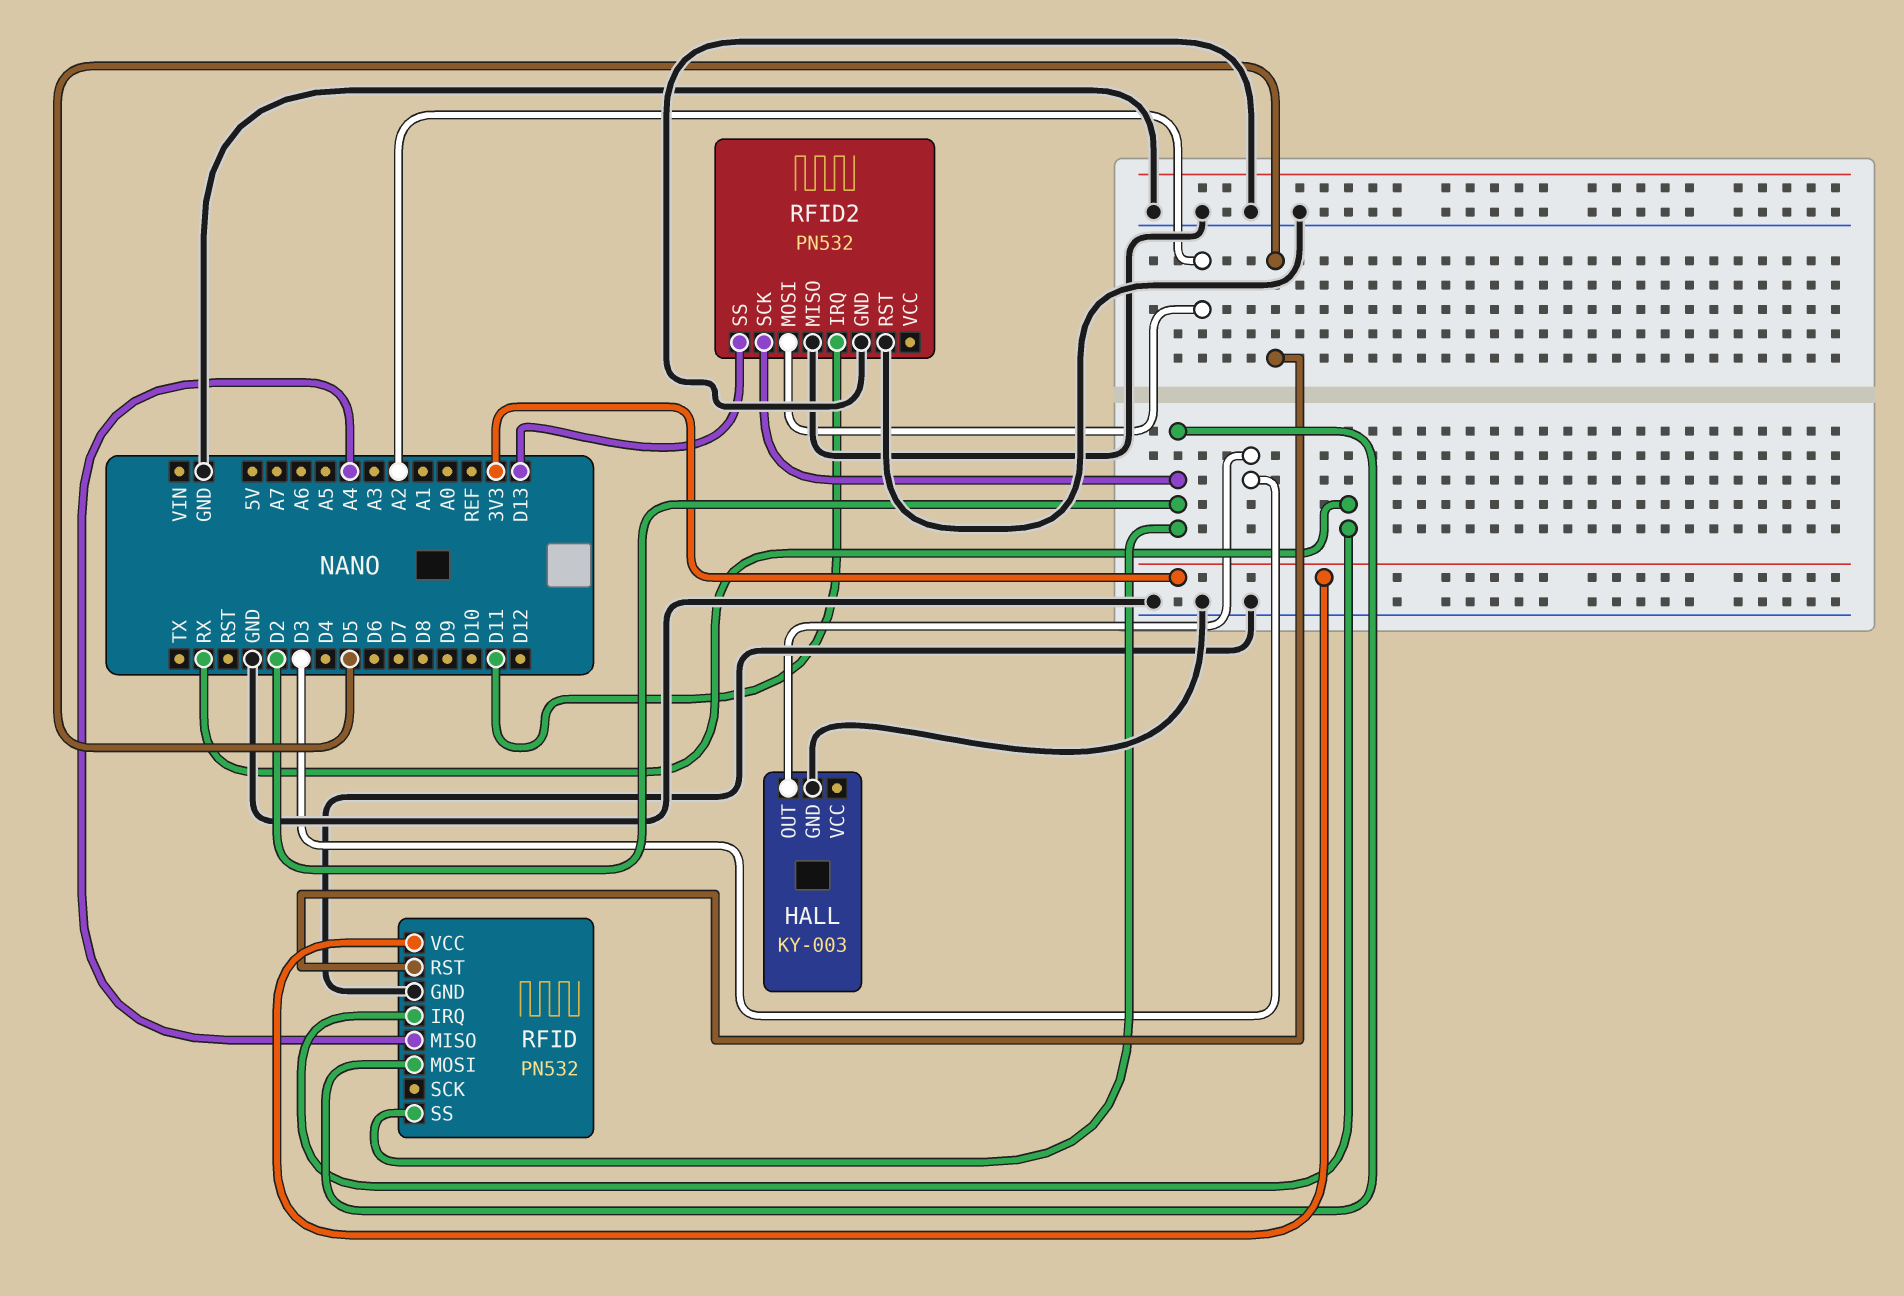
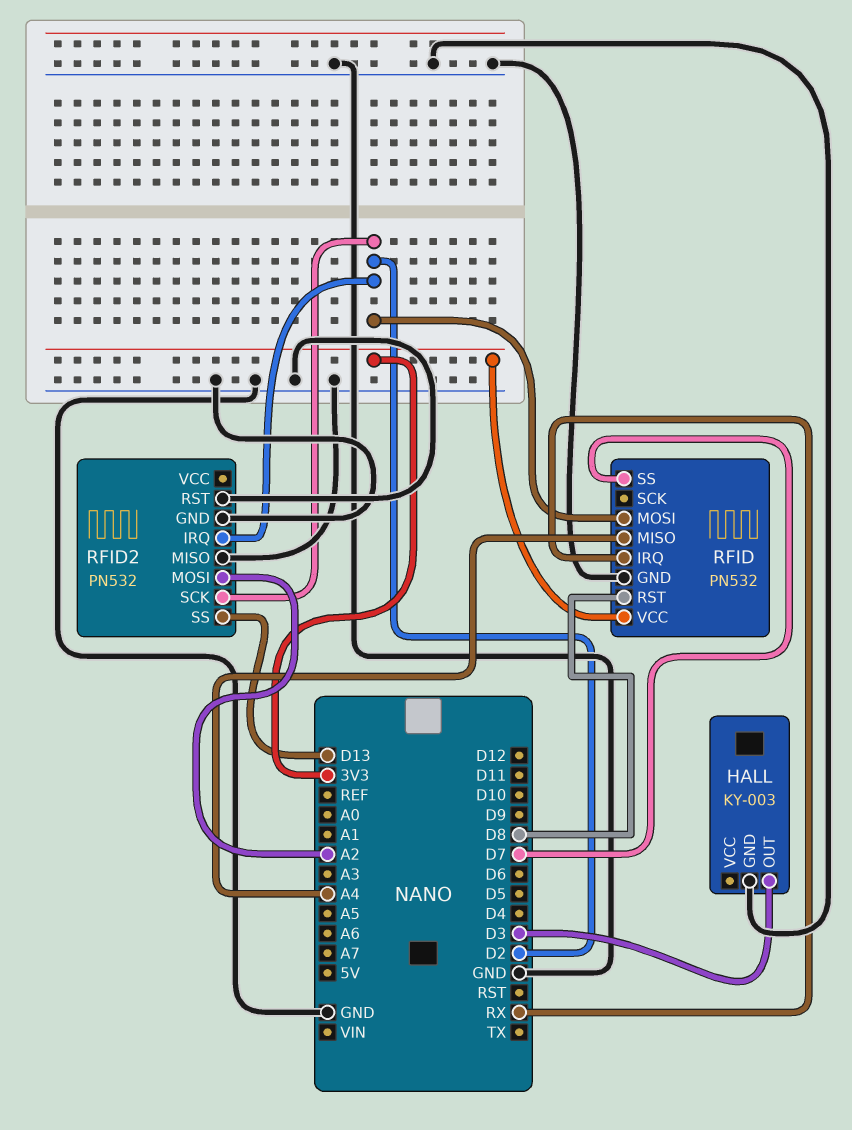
RFID pin RST: D5 -> D8
RFID pin SS: D2 -> D7
RFID2 pin IRQ: D11 -> D2

